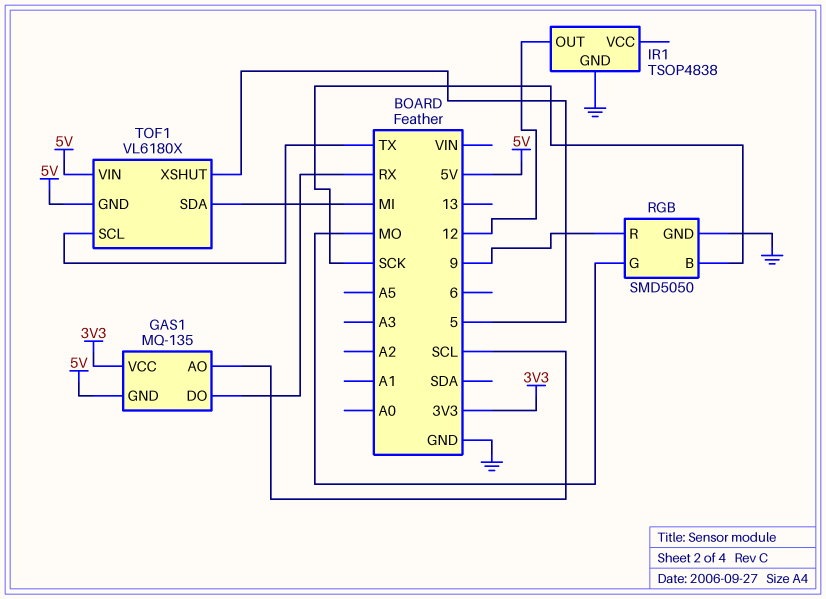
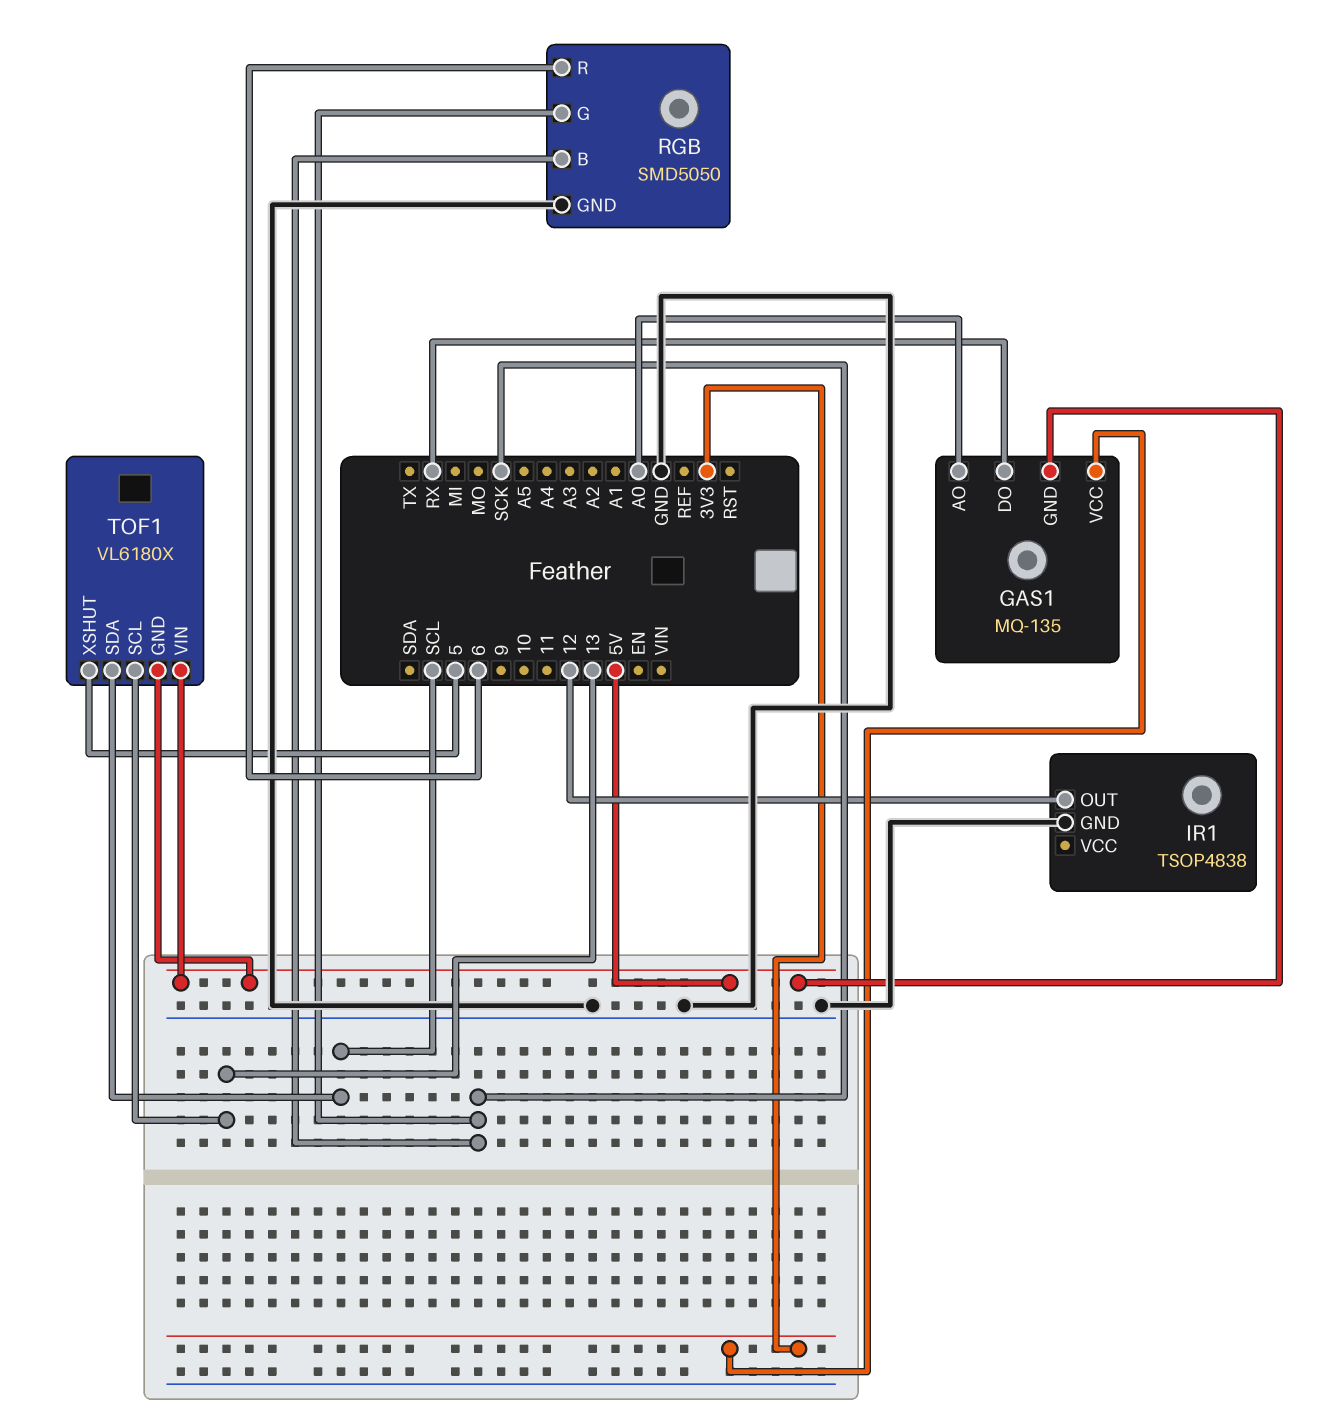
GAS1 pin AO: SCL -> A0
RGB pin G: MO -> SCK
RGB pin R: 9 -> 6
TOF1 pin SCL: TX -> 13
TOF1 pin SDA: MI -> SCL

